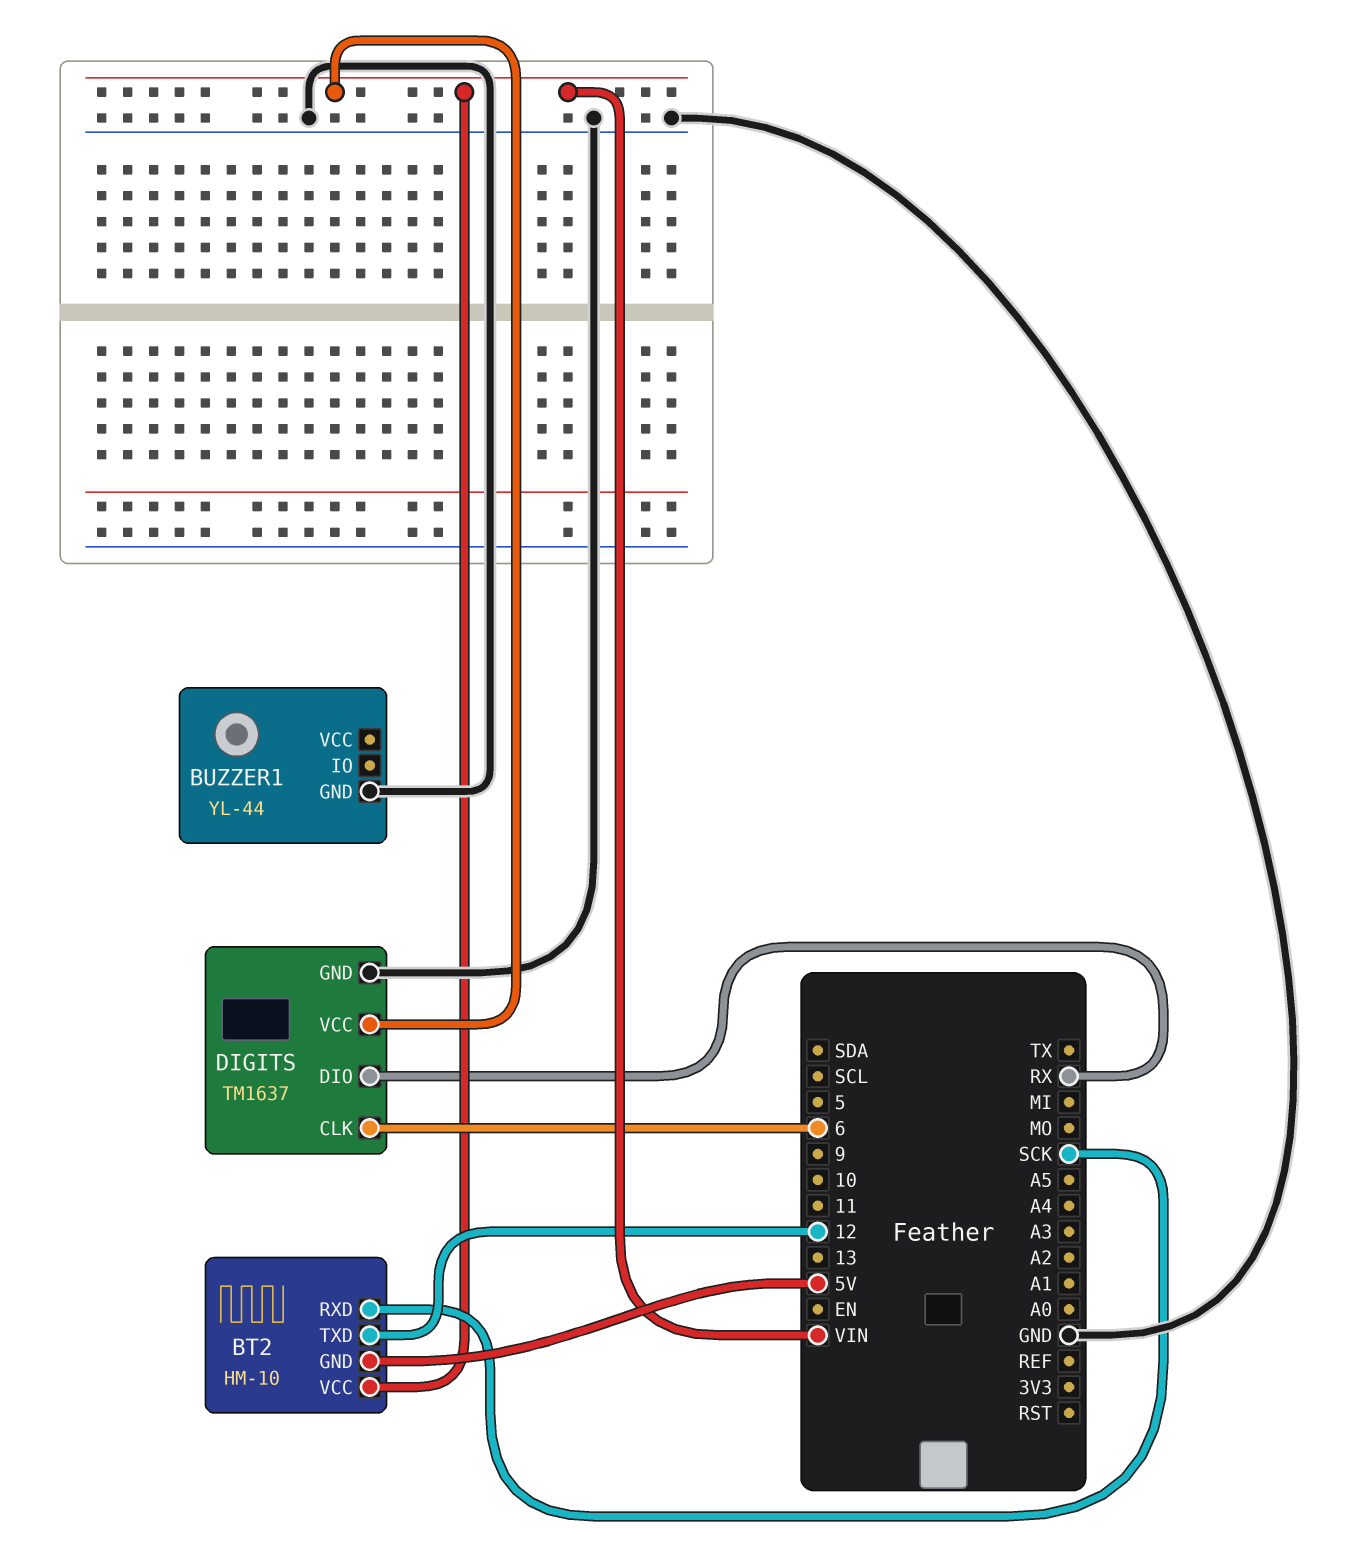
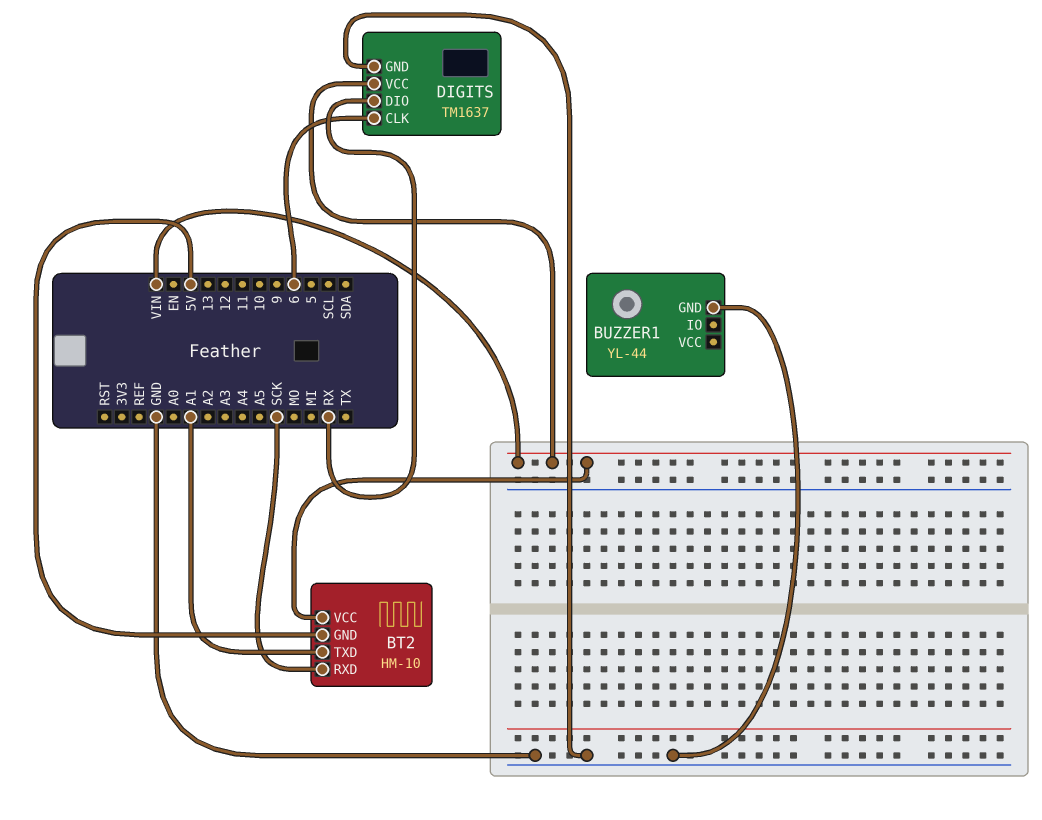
BT2 pin TXD: 12 -> A1

